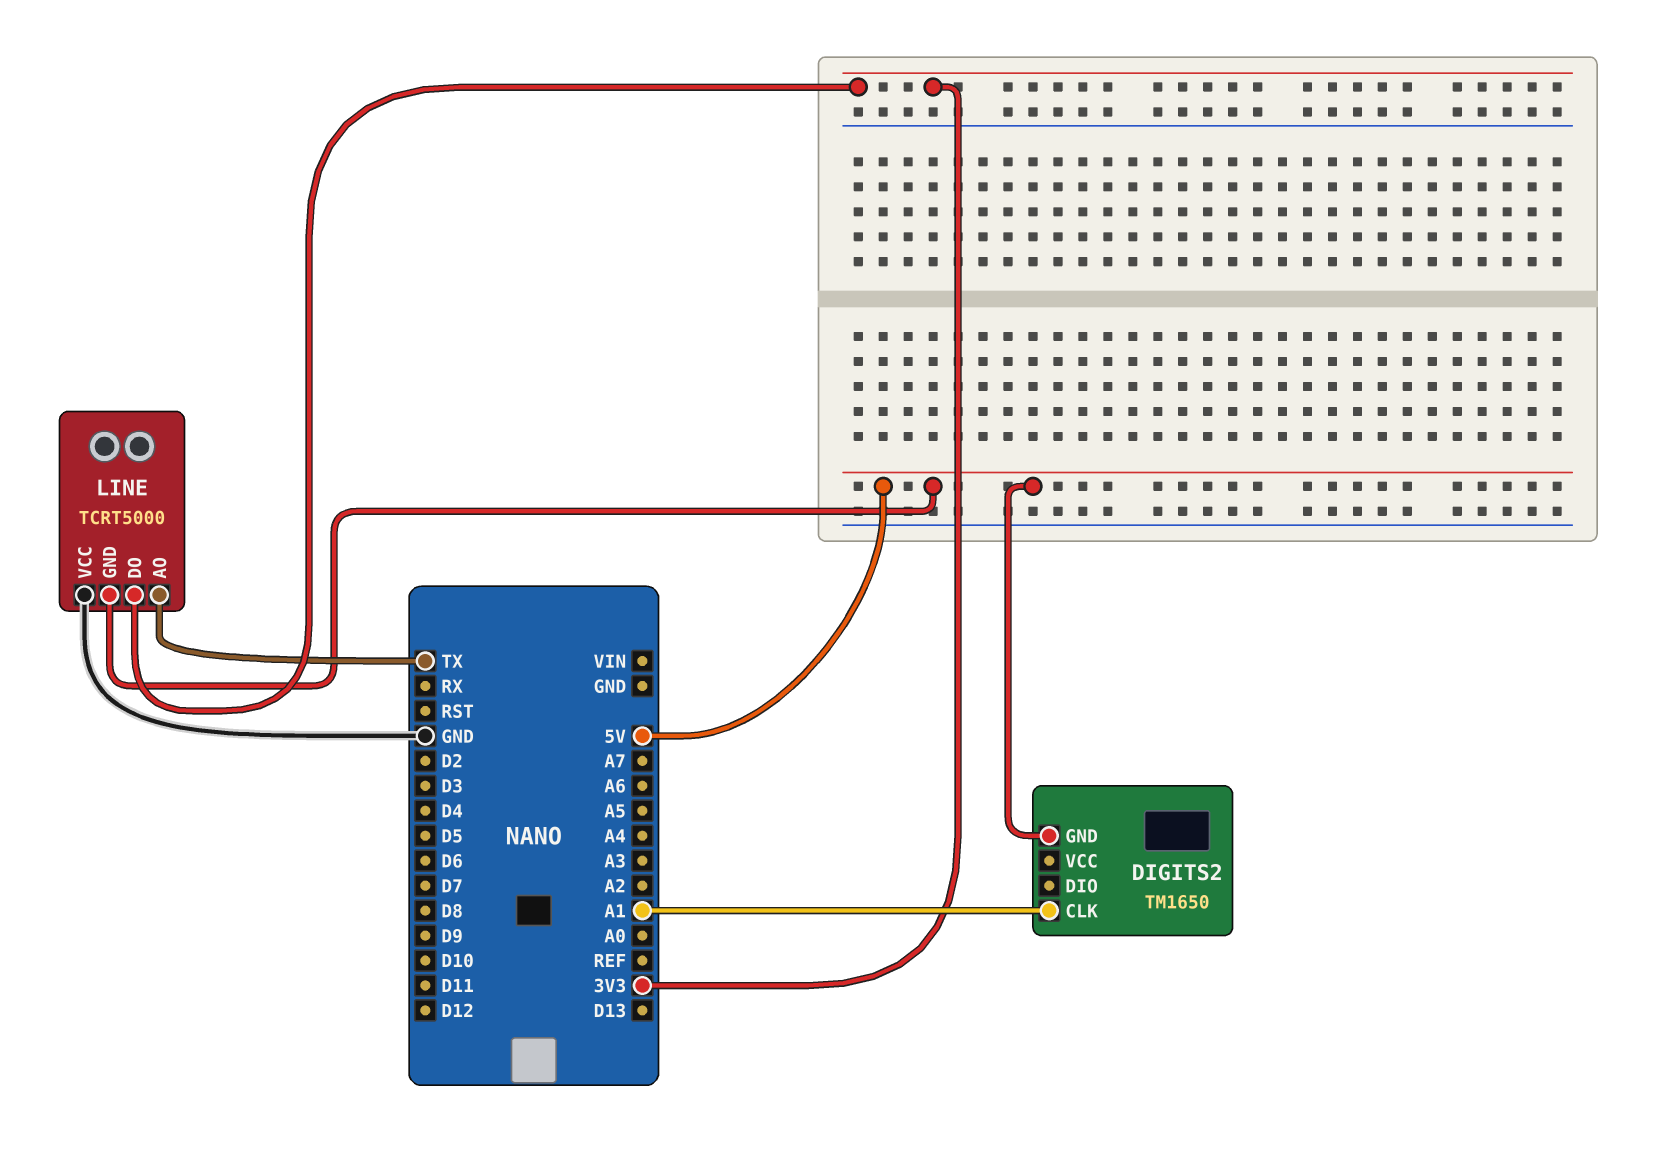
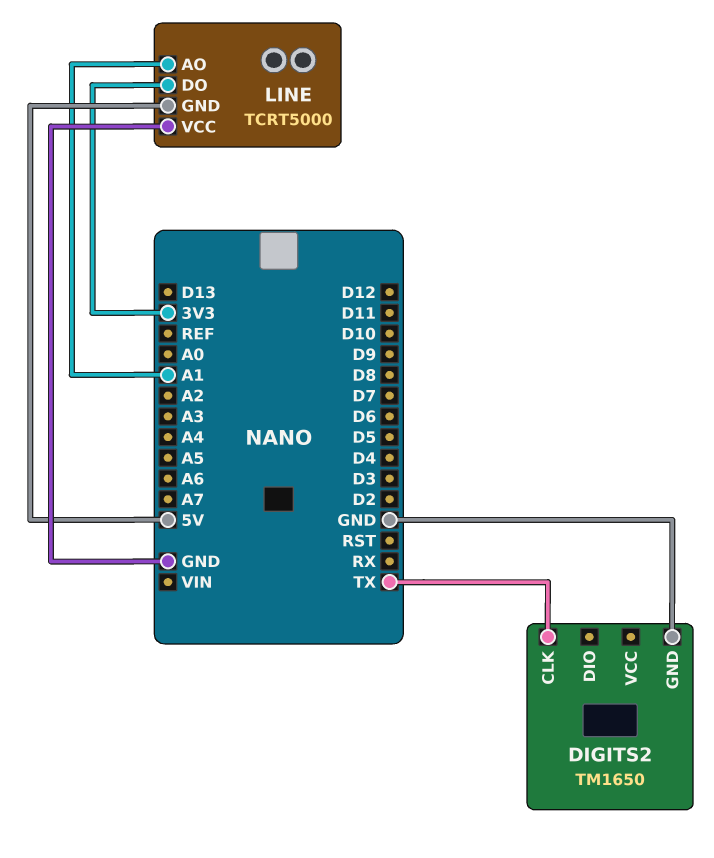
DIGITS2 pin CLK: A1 -> TX
DIGITS2 pin GND: 5V -> GND
LINE pin AO: TX -> A1

